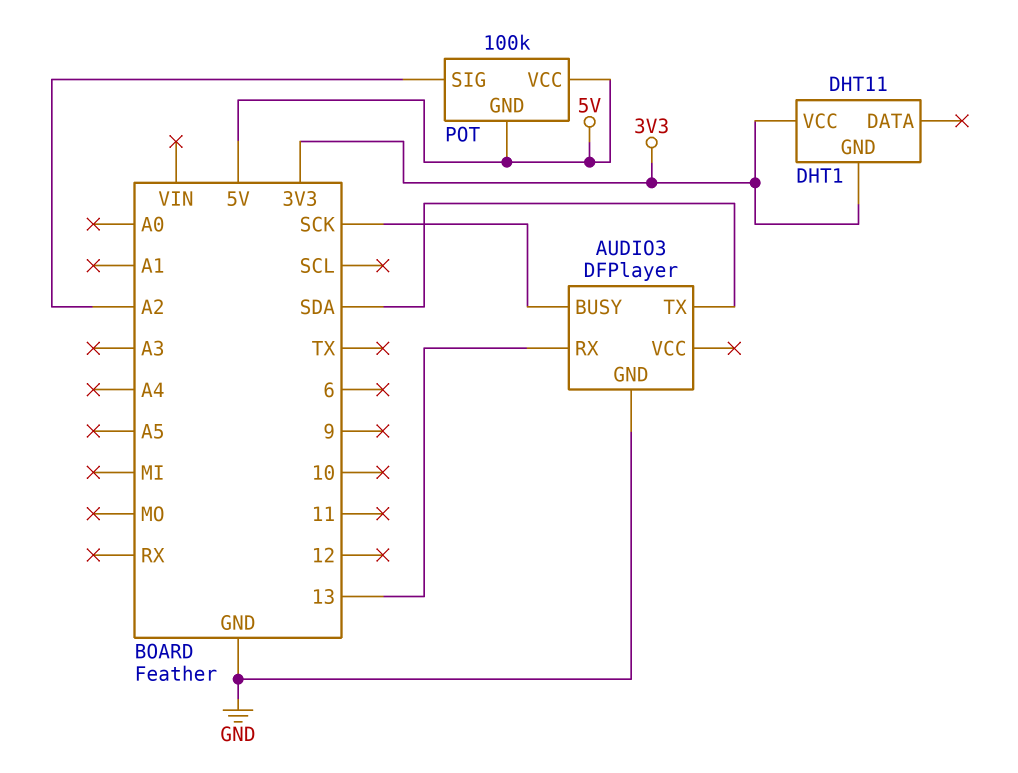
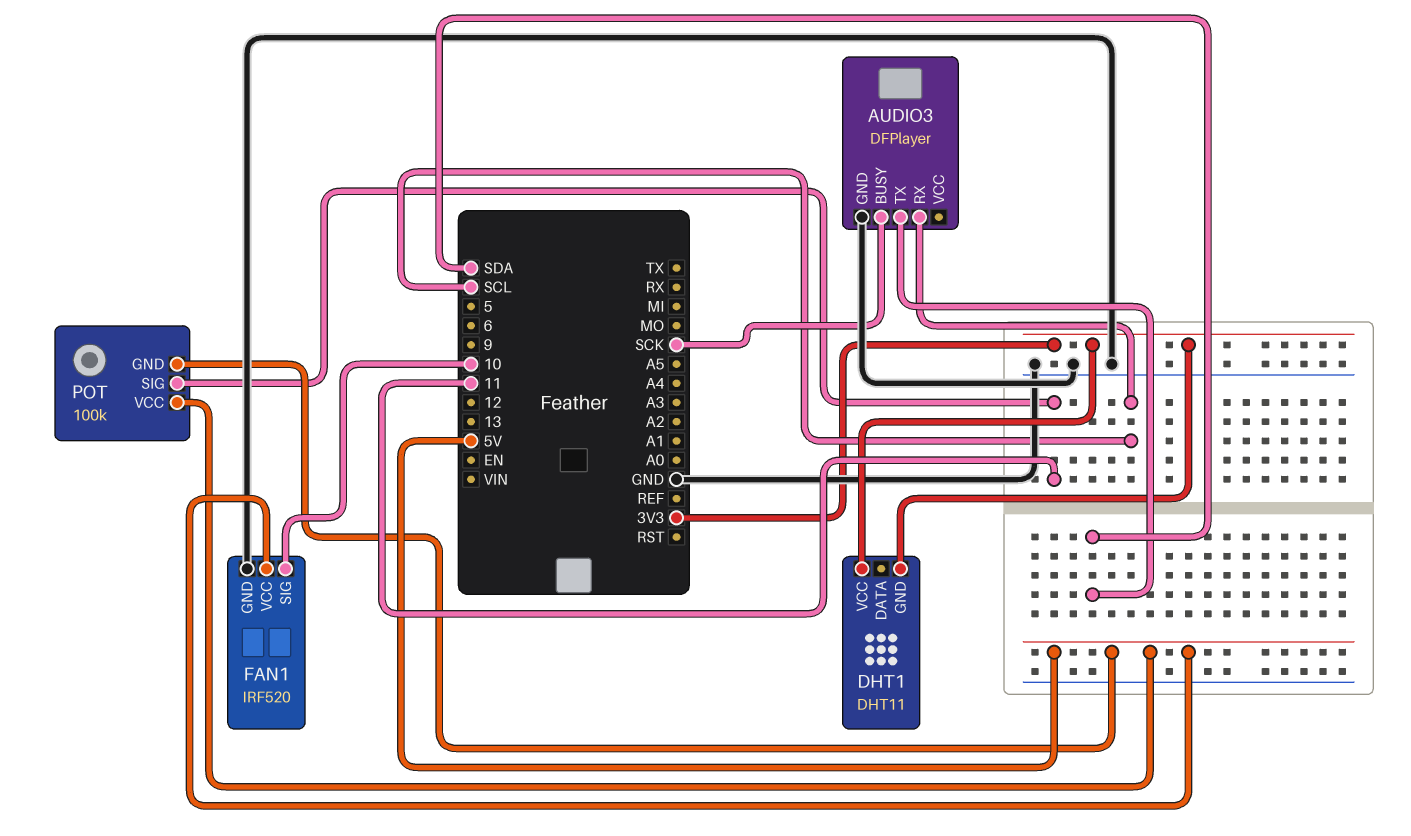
AUDIO3 pin RX: 13 -> SCL
FAN1: none -> IRF520
FAN1 pin GND: none -> GND
FAN1 pin SIG: none -> 10
FAN1 pin VCC: none -> 5V
POT pin SIG: A2 -> 11

